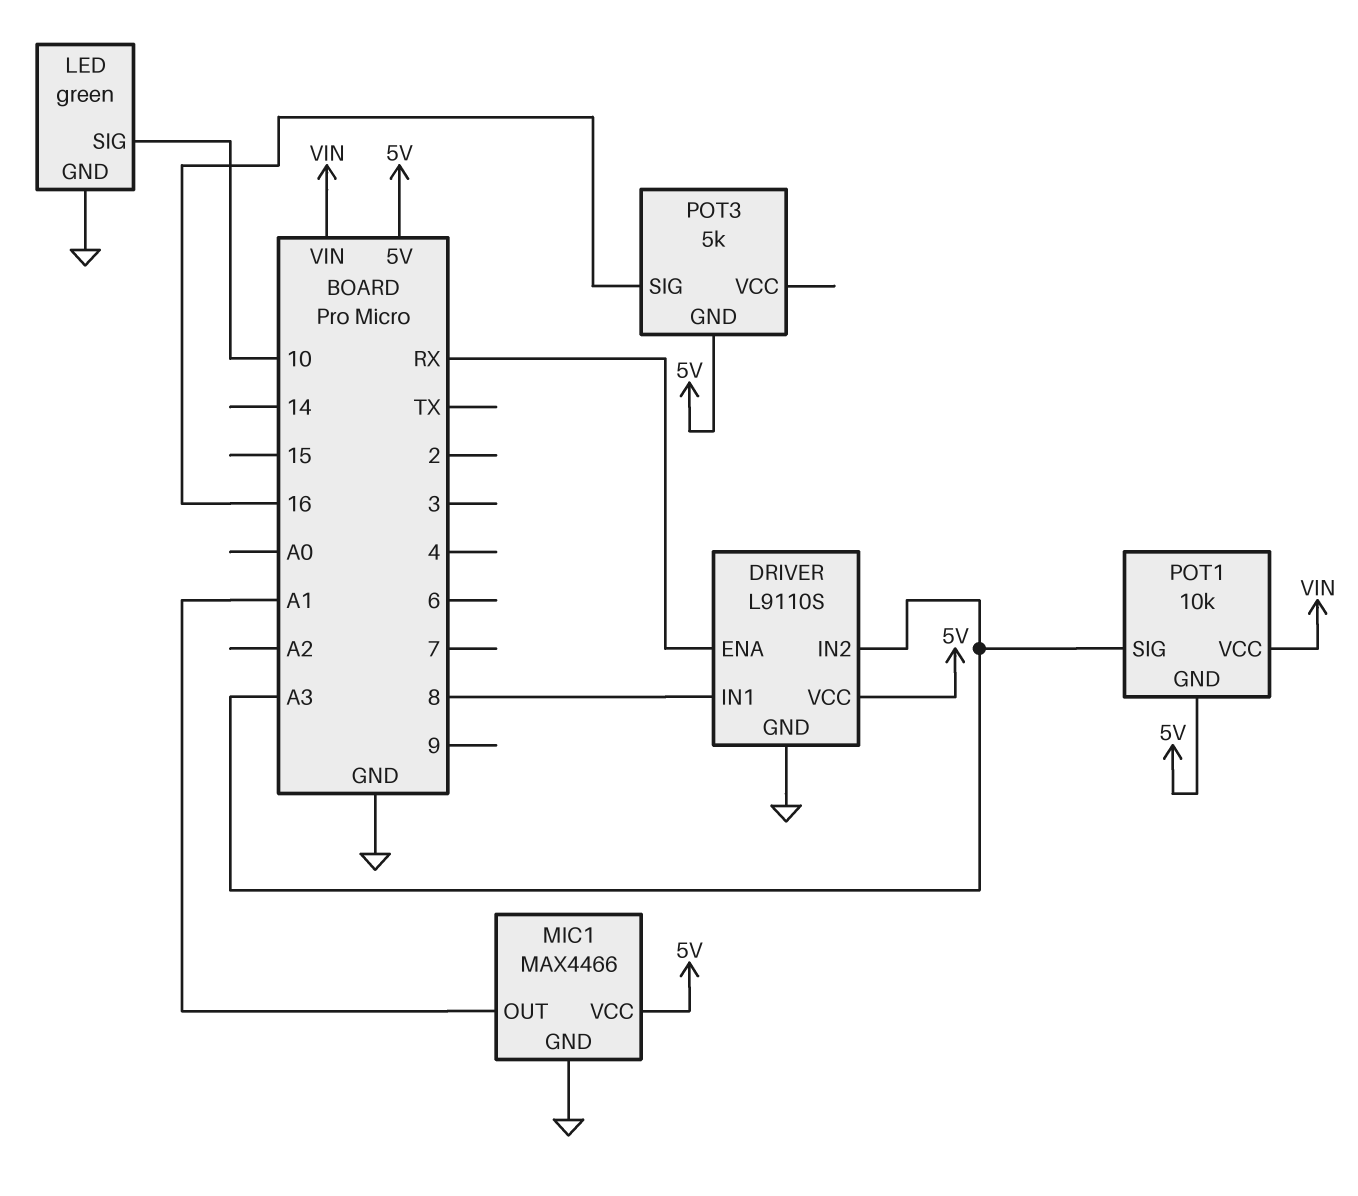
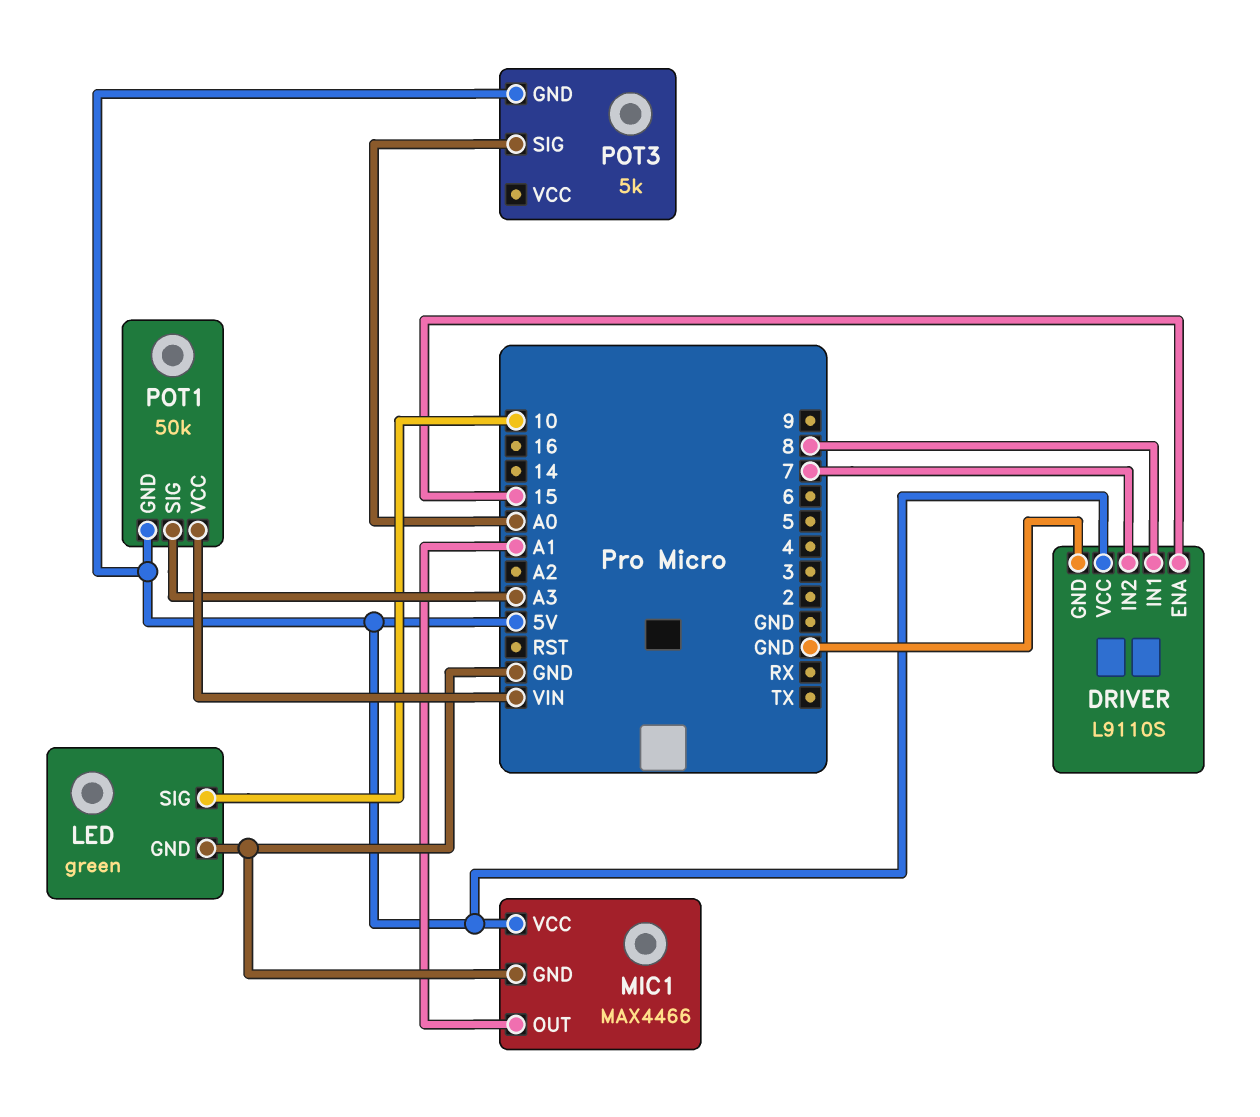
DRIVER pin ENA: RX -> 15
DRIVER pin IN2: A3 -> 7
POT1: 10k -> 50k
POT3 pin SIG: 16 -> A0

